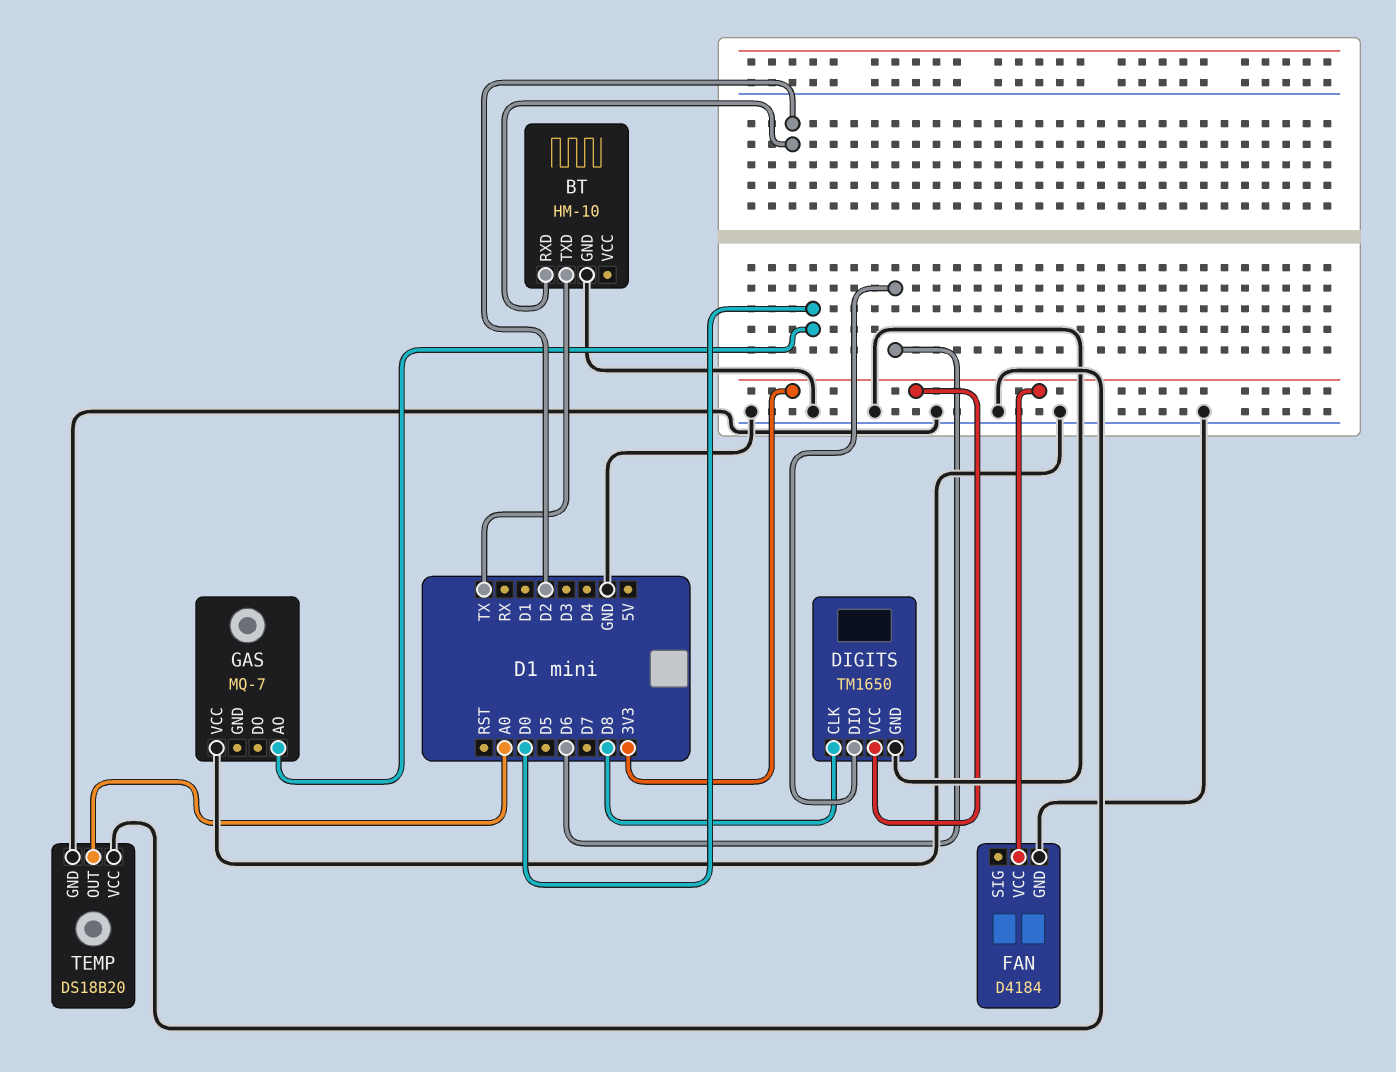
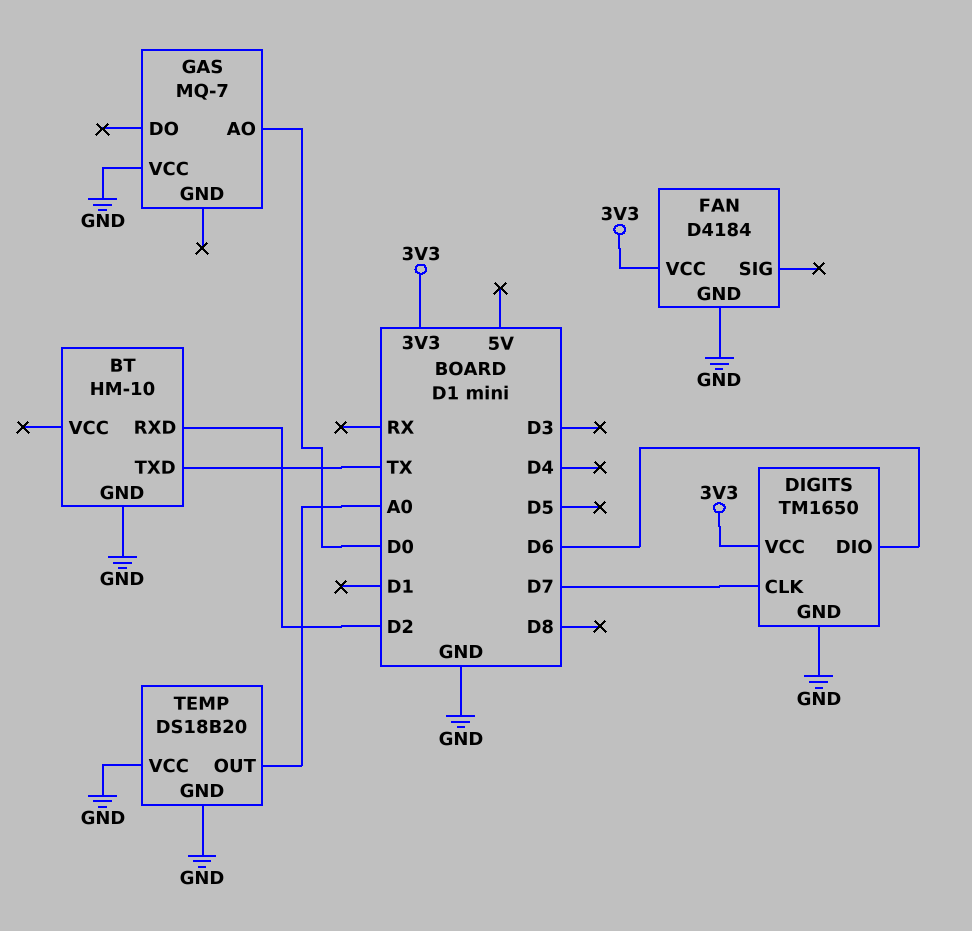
DIGITS pin CLK: D8 -> D7

